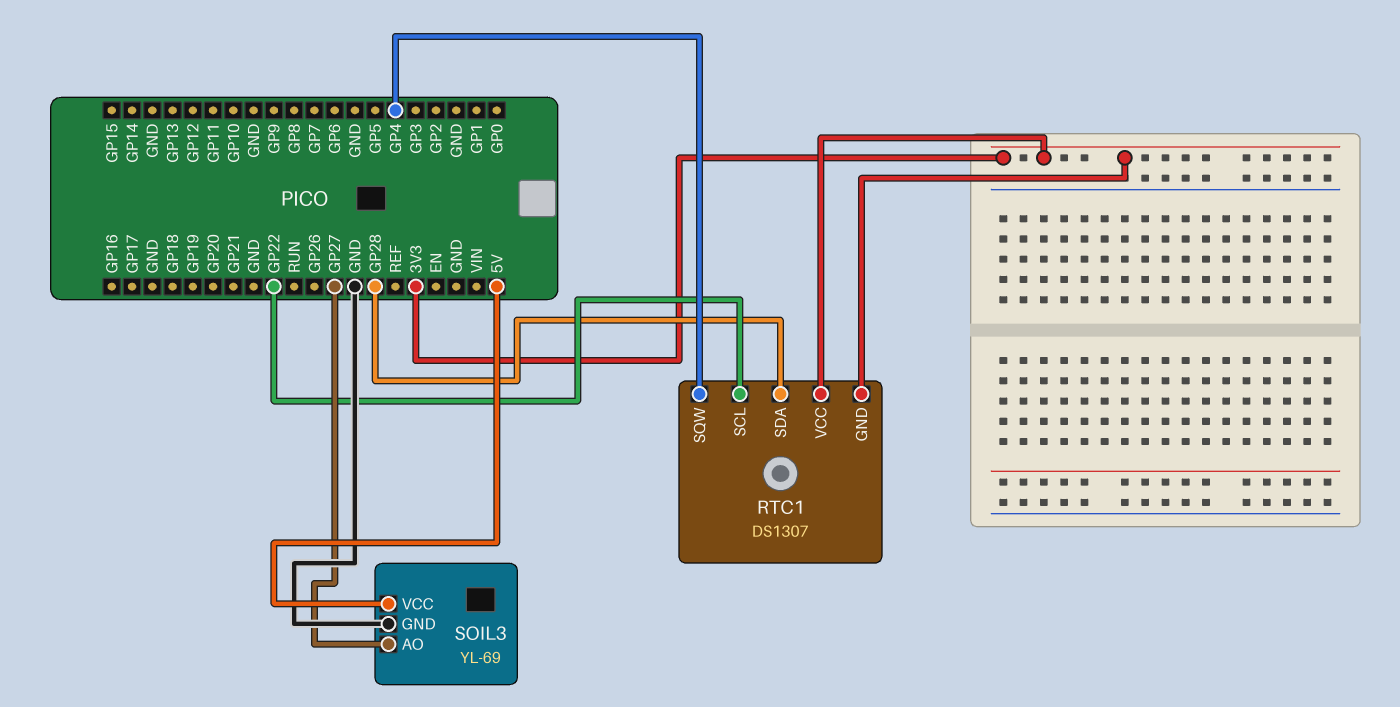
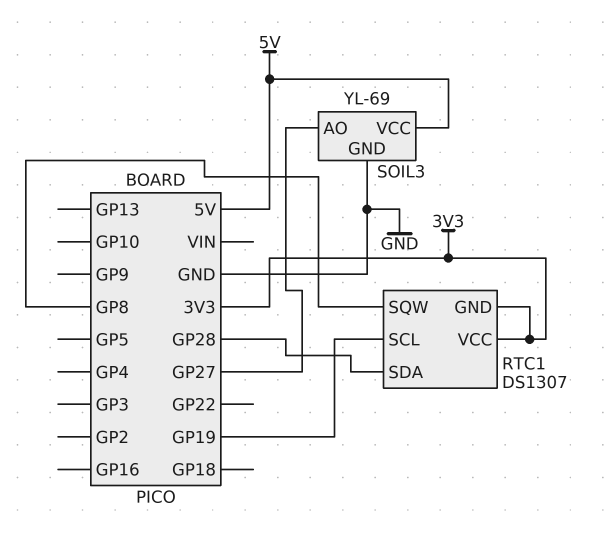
RTC1 pin SCL: GP22 -> GP19
RTC1 pin SQW: GP4 -> GP8

